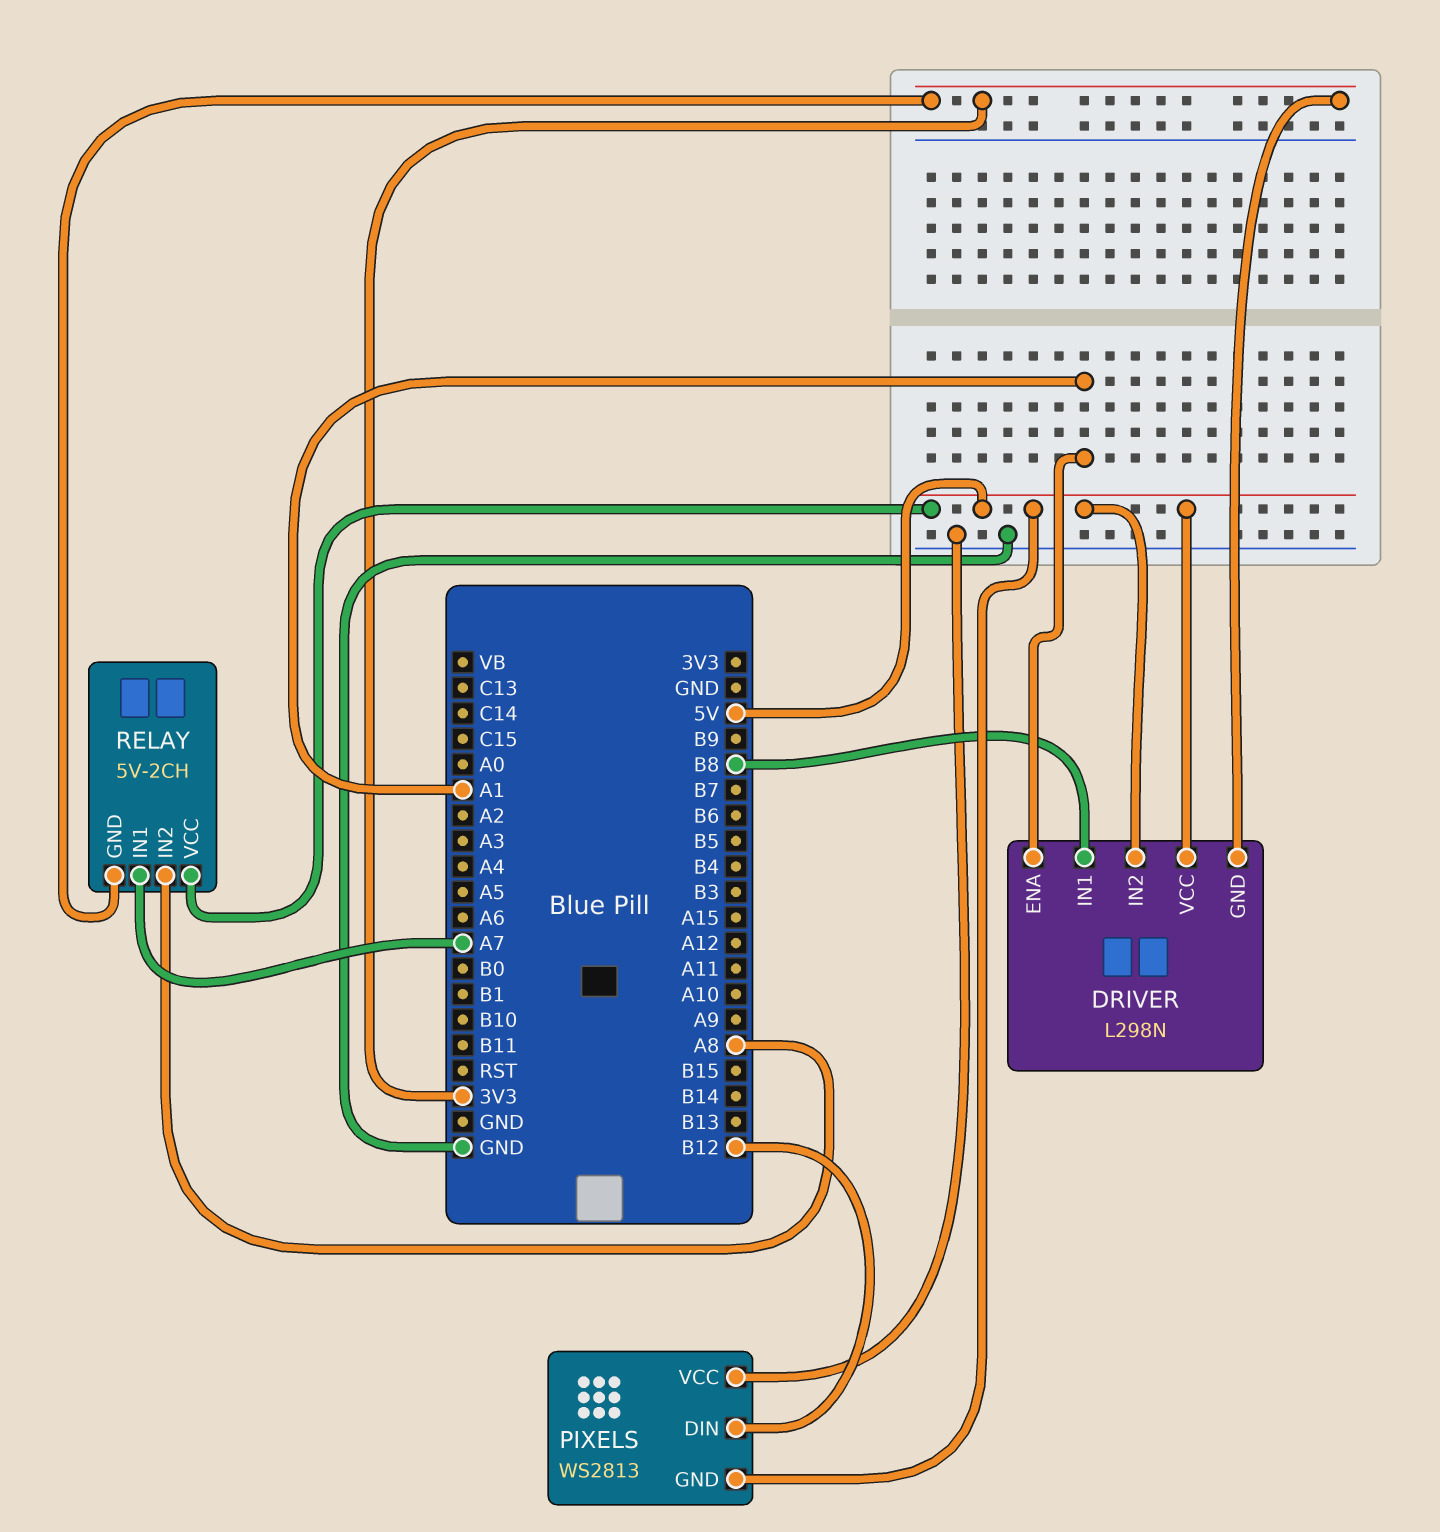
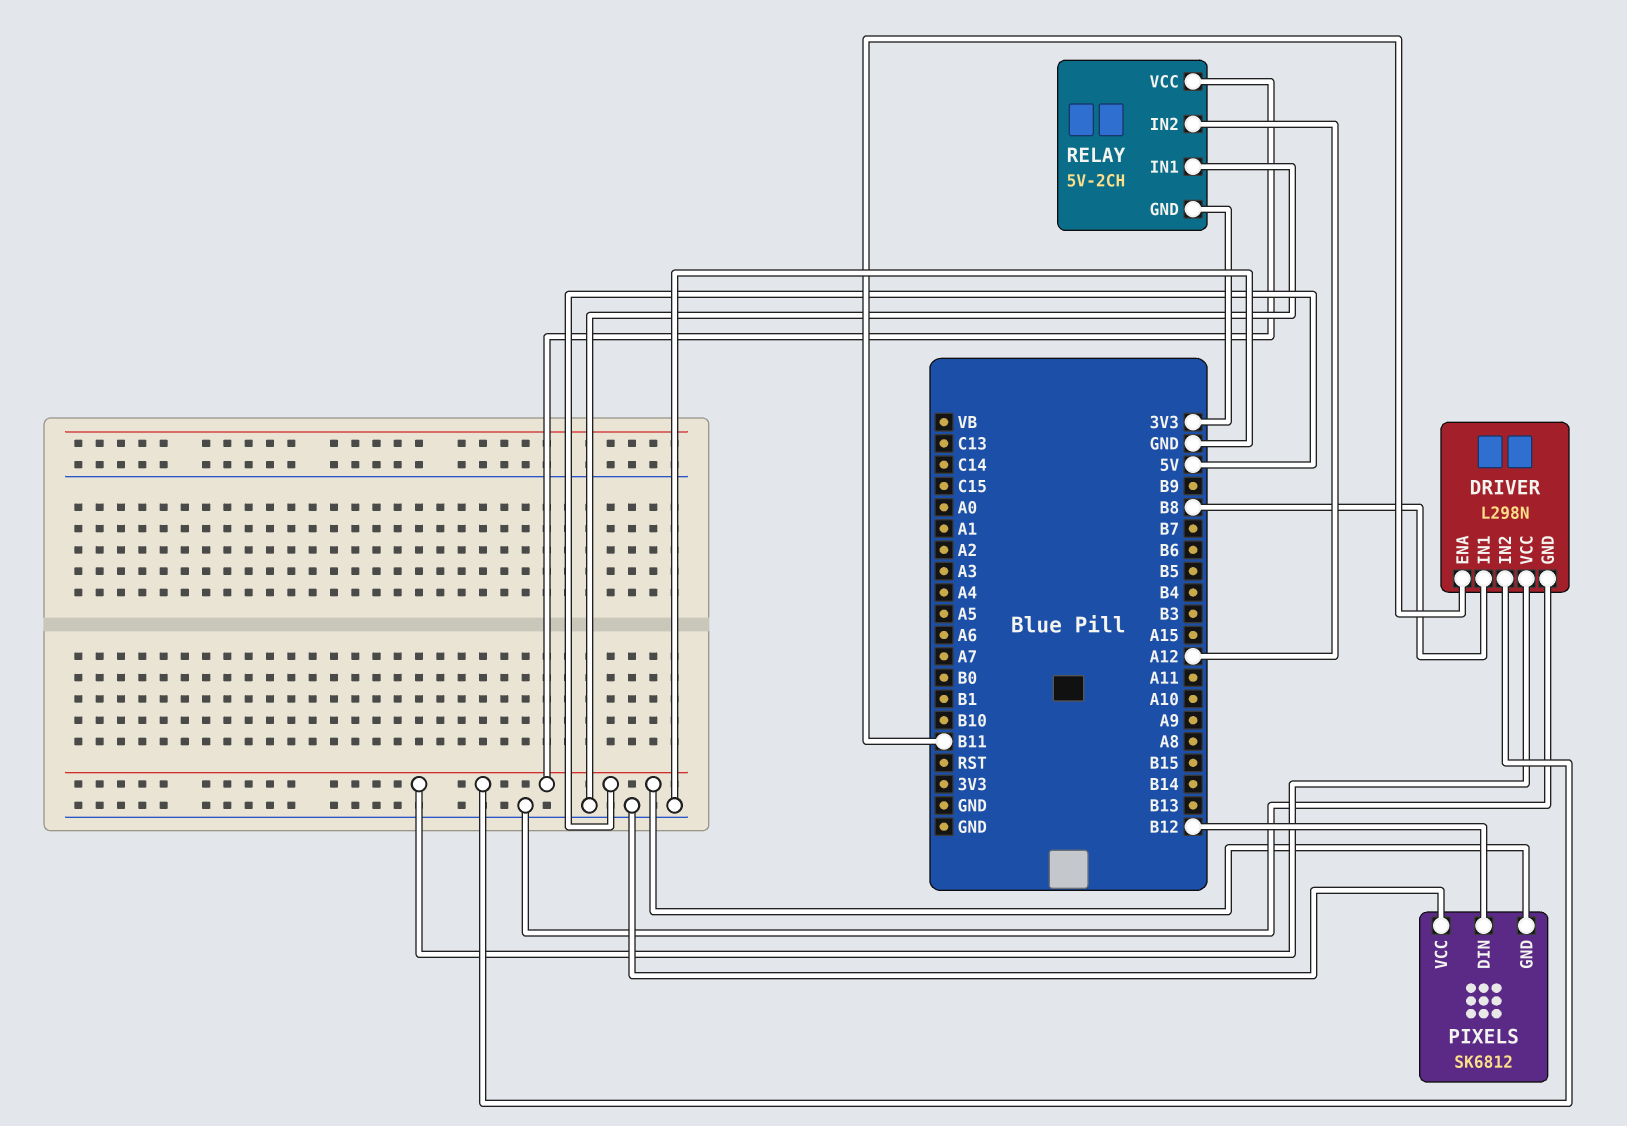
DRIVER pin ENA: A1 -> B11
DRIVER pin GND: 3V3 -> GND
PIXELS: WS2813 -> SK6812
RELAY pin IN1: A7 -> GND
RELAY pin IN2: A8 -> A12

